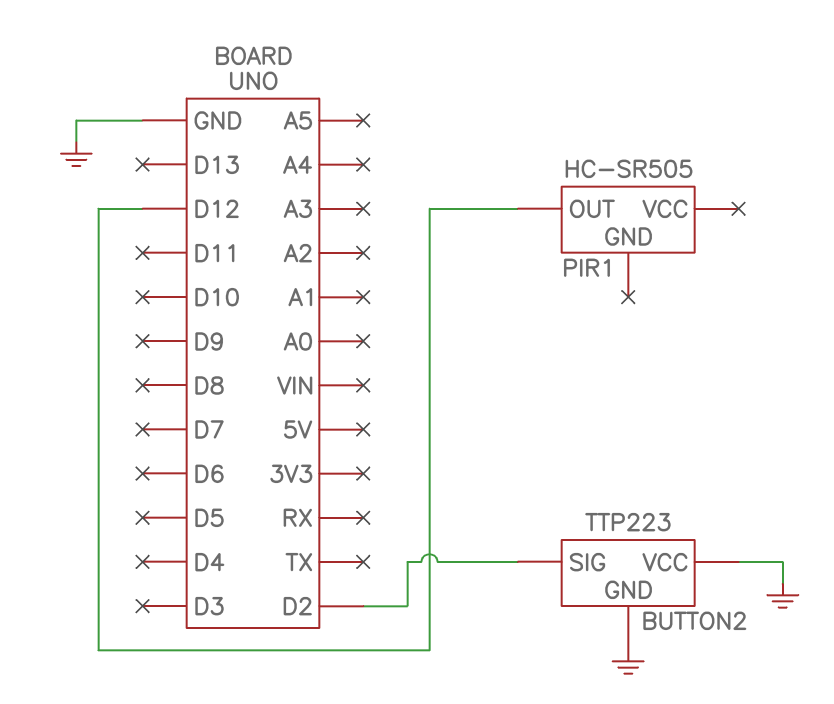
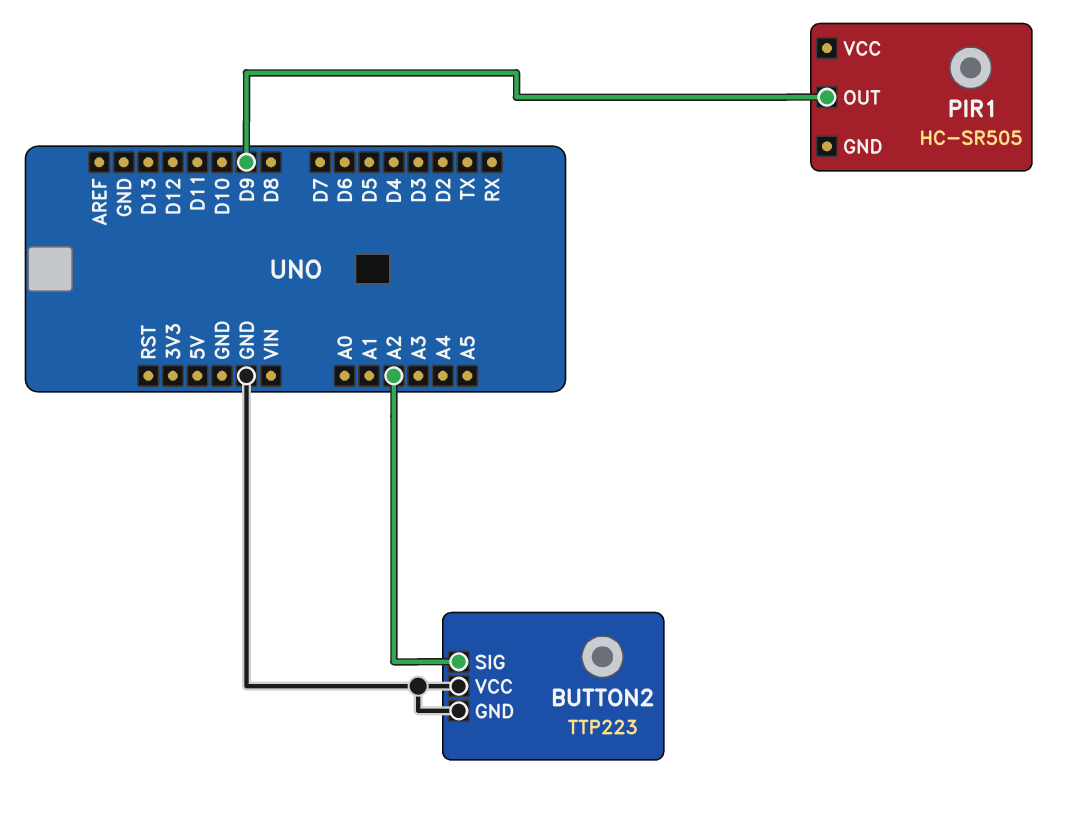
BUTTON2 pin SIG: D2 -> A2
PIR1 pin OUT: D12 -> D9

